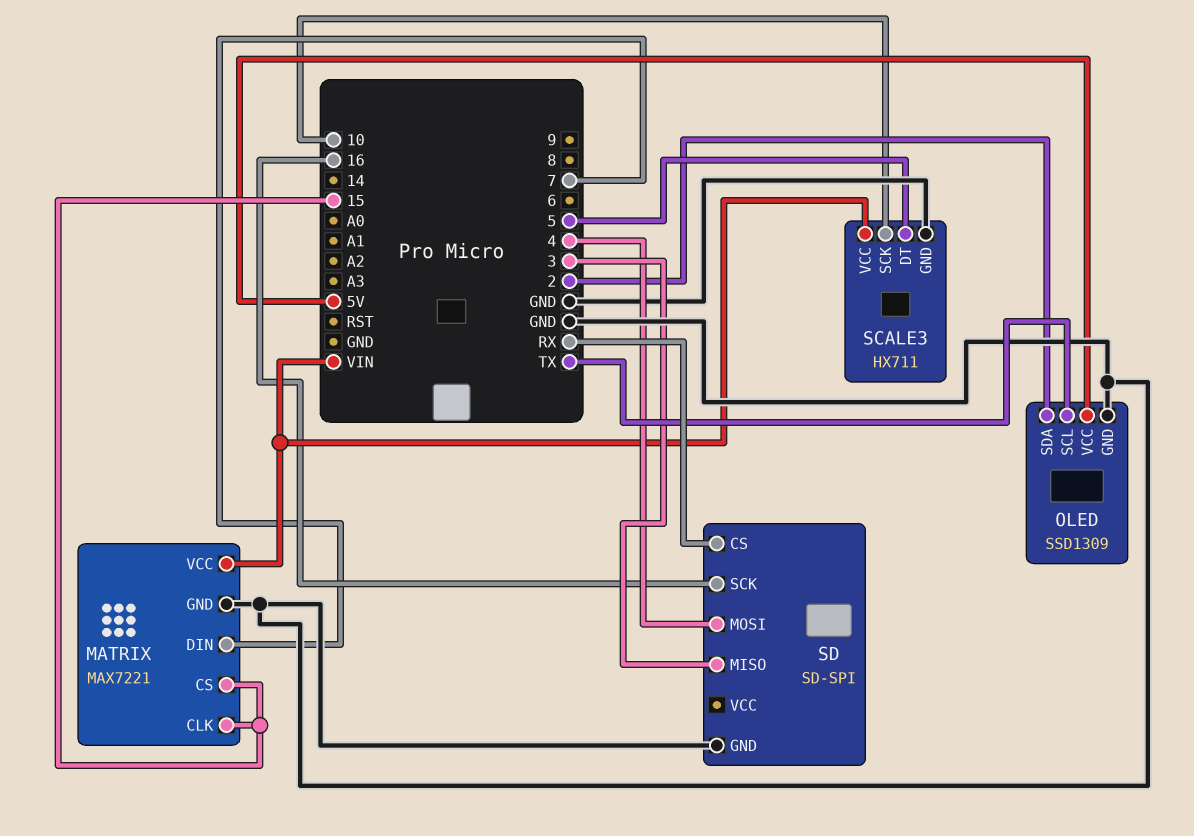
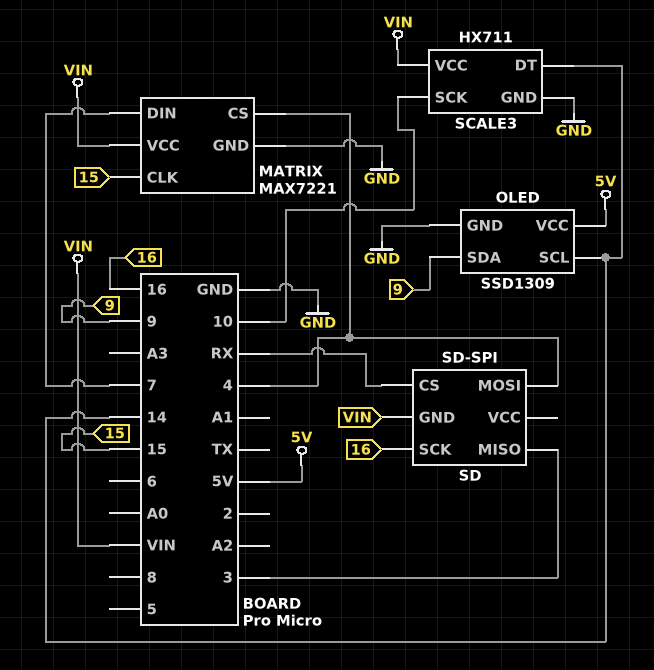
MATRIX pin CS: 15 -> 4
OLED pin SCL: TX -> 14
OLED pin SDA: 2 -> 9
SCALE3 pin DT: 5 -> 14
SD pin GND: GND -> VIN

